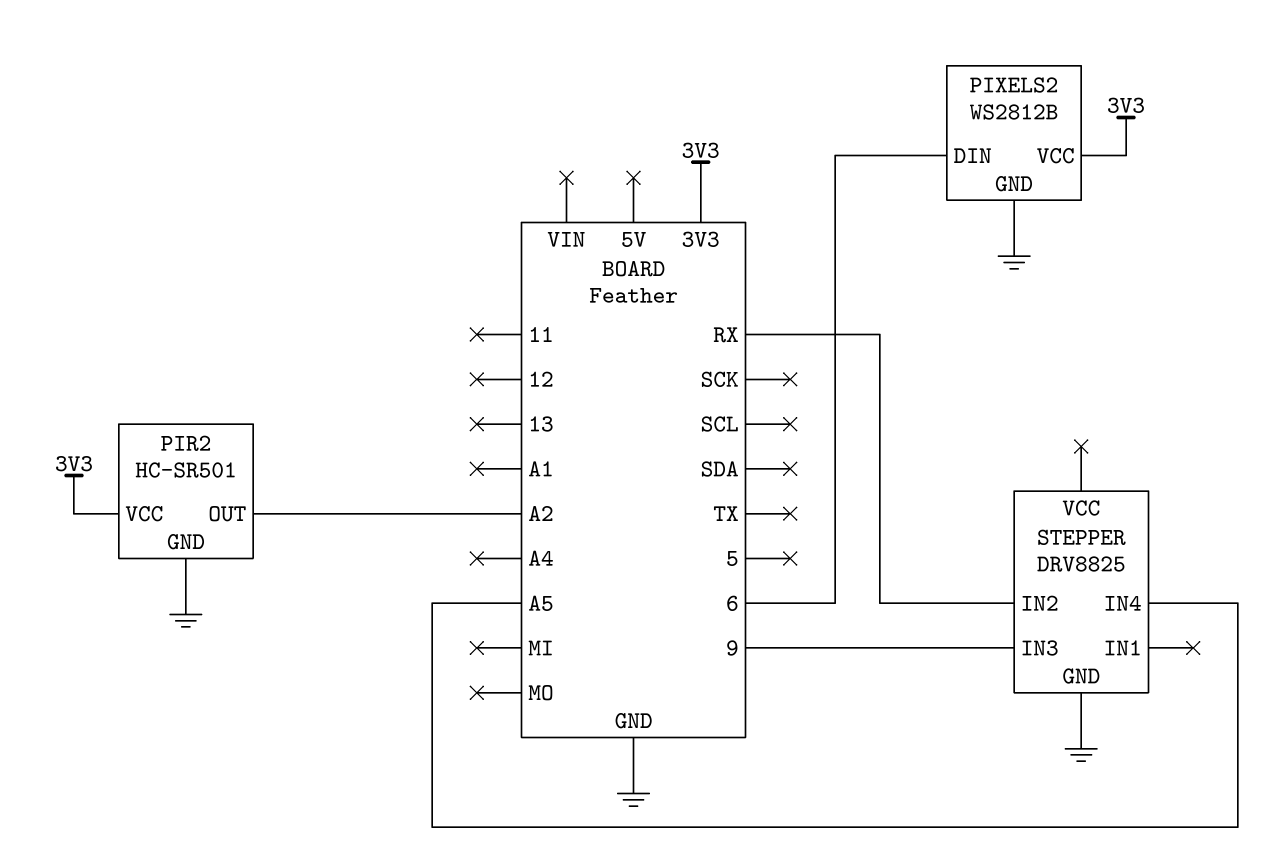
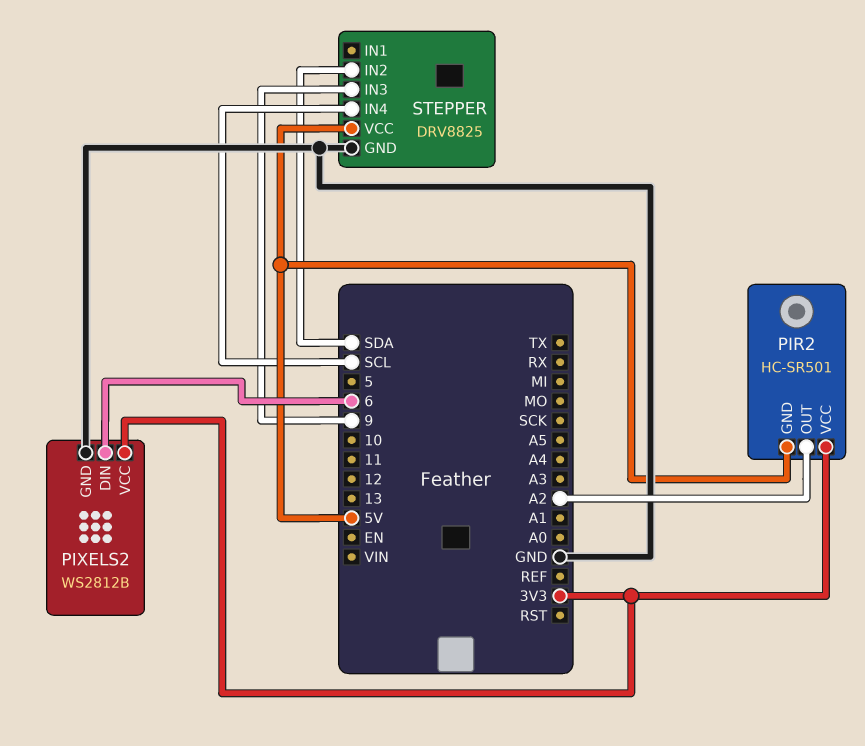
PIR2 pin GND: GND -> 5V
STEPPER pin IN2: RX -> SDA
STEPPER pin IN4: A5 -> SCL
STEPPER pin VCC: none -> 5V

